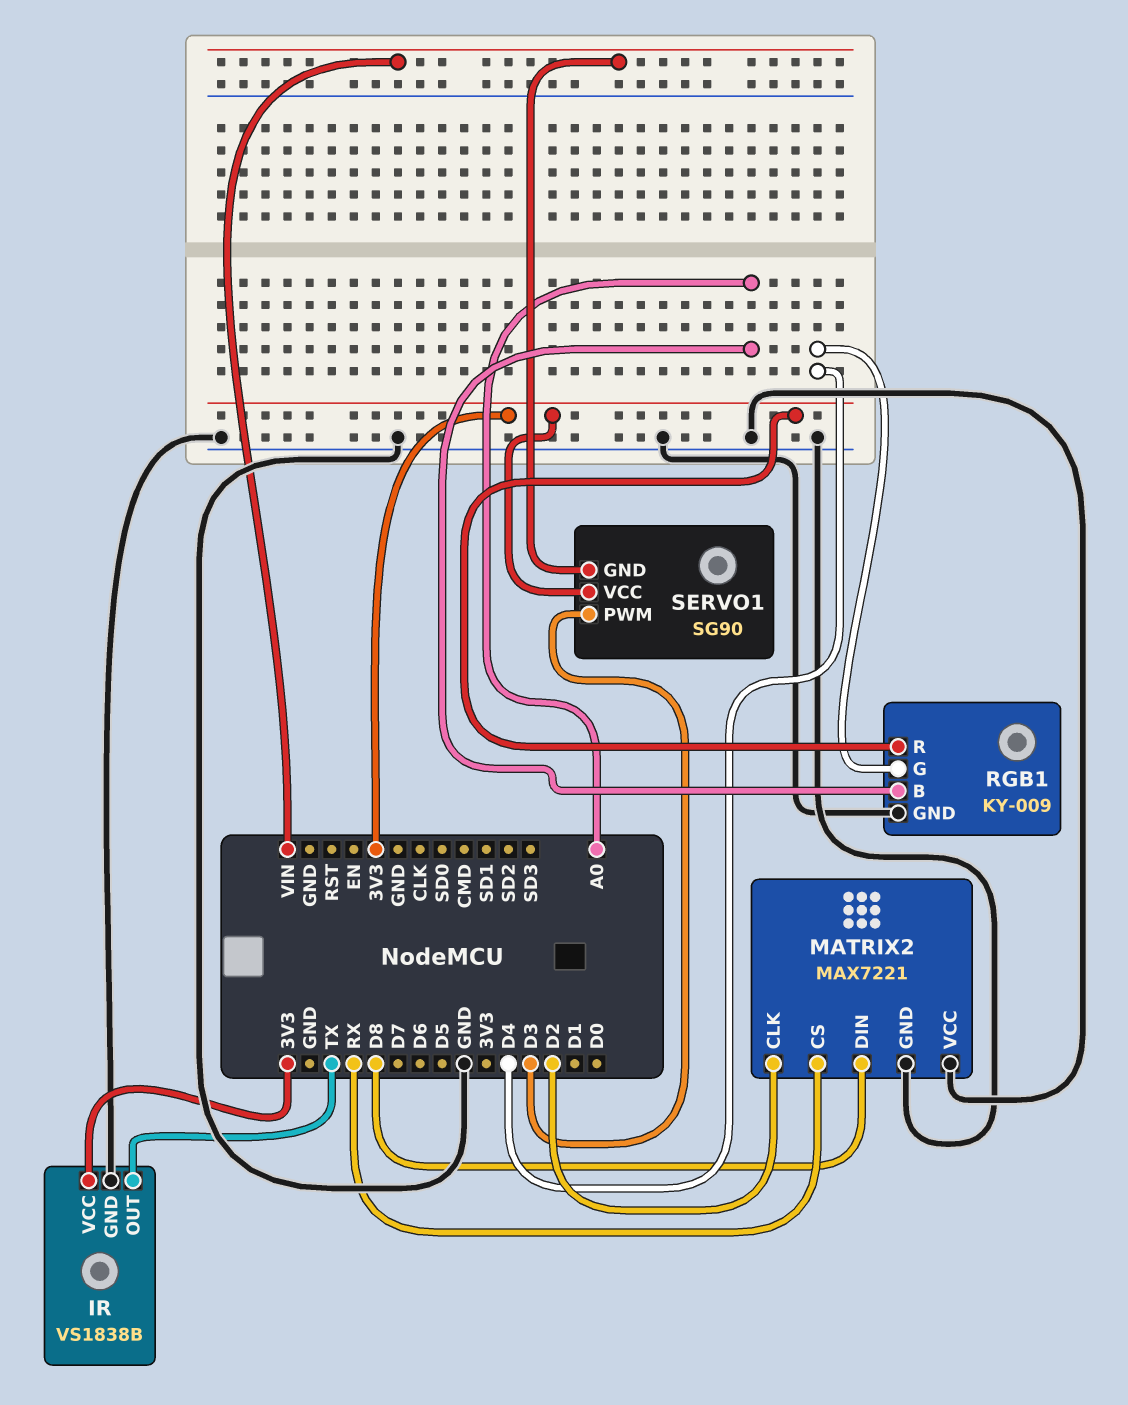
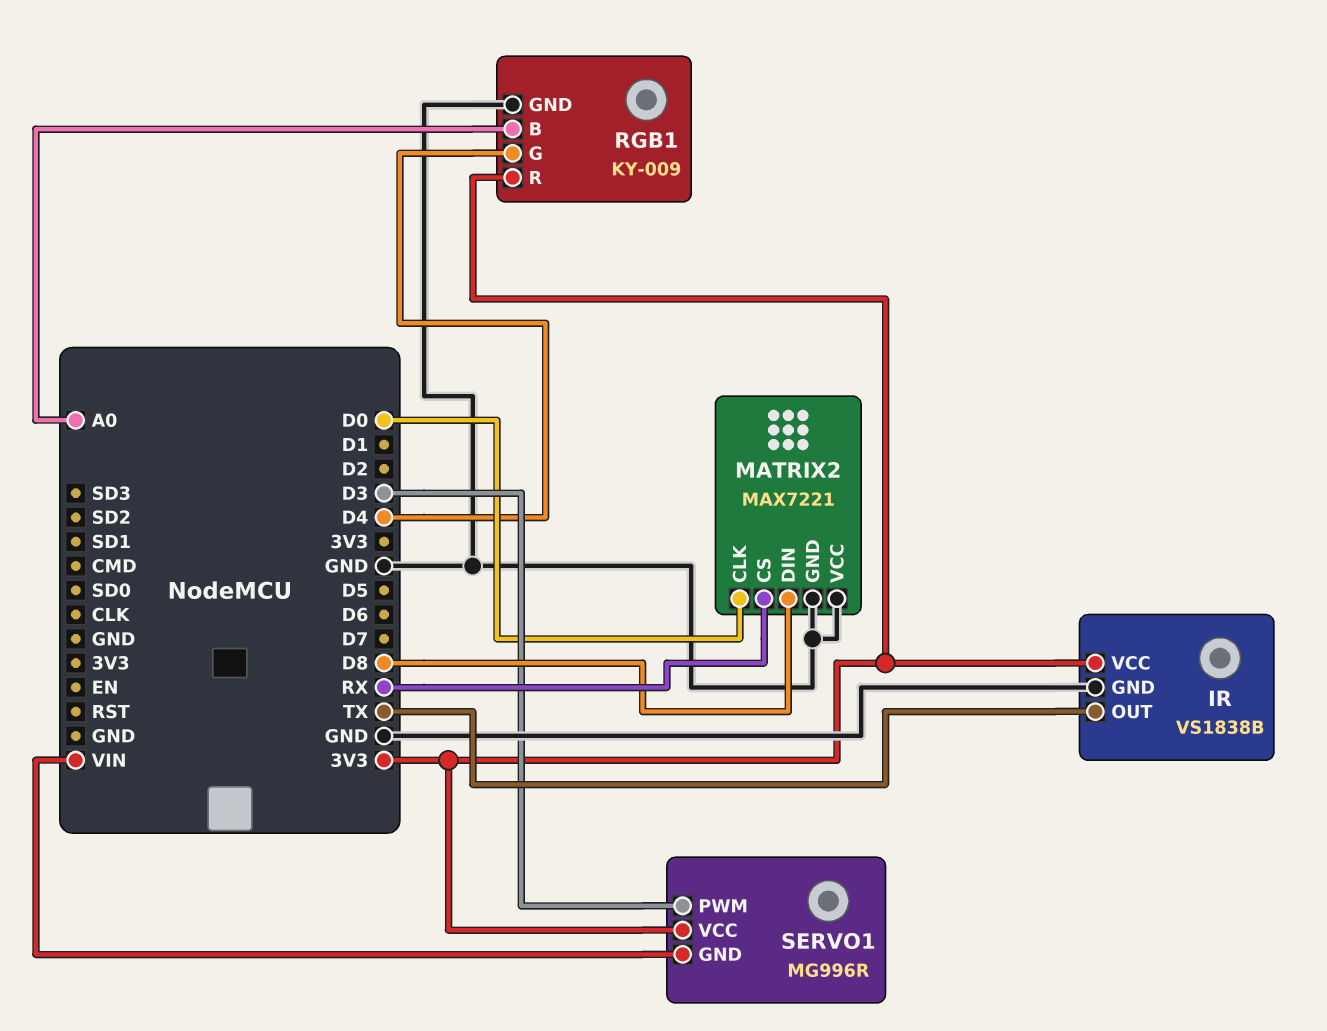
MATRIX2 pin CLK: D2 -> D0
SERVO1: SG90 -> MG996R

